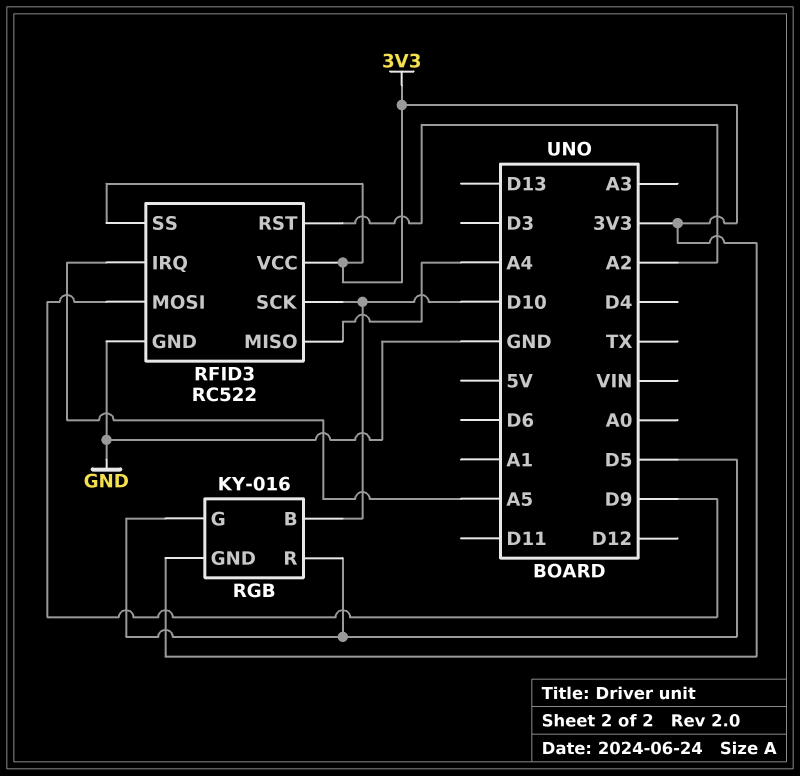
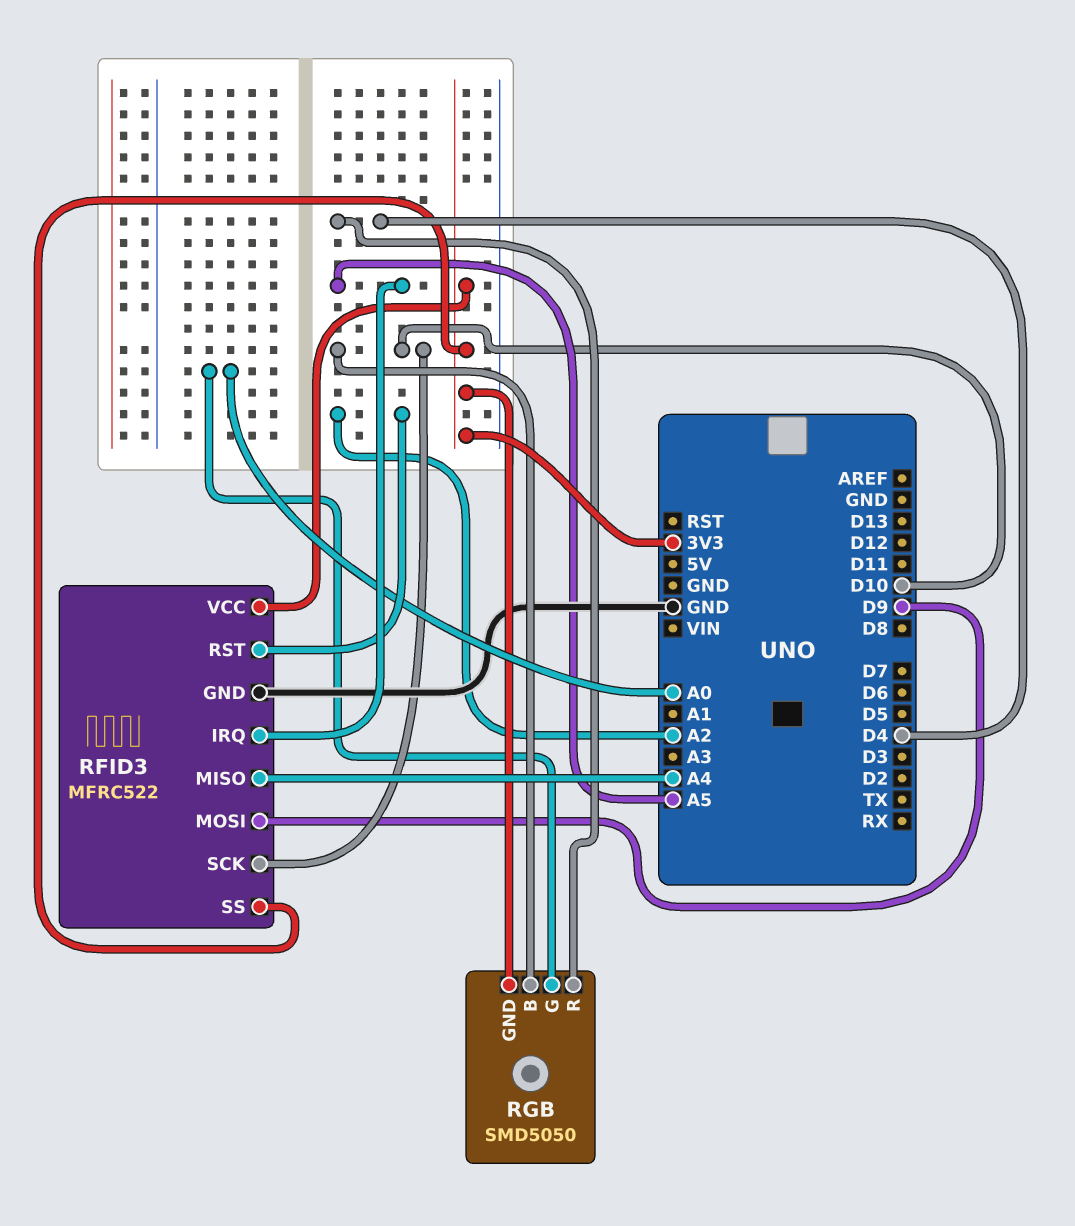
RFID3: RC522 -> MFRC522
RGB: KY-016 -> SMD5050
RGB pin G: D5 -> A0
RGB pin R: D5 -> D4

